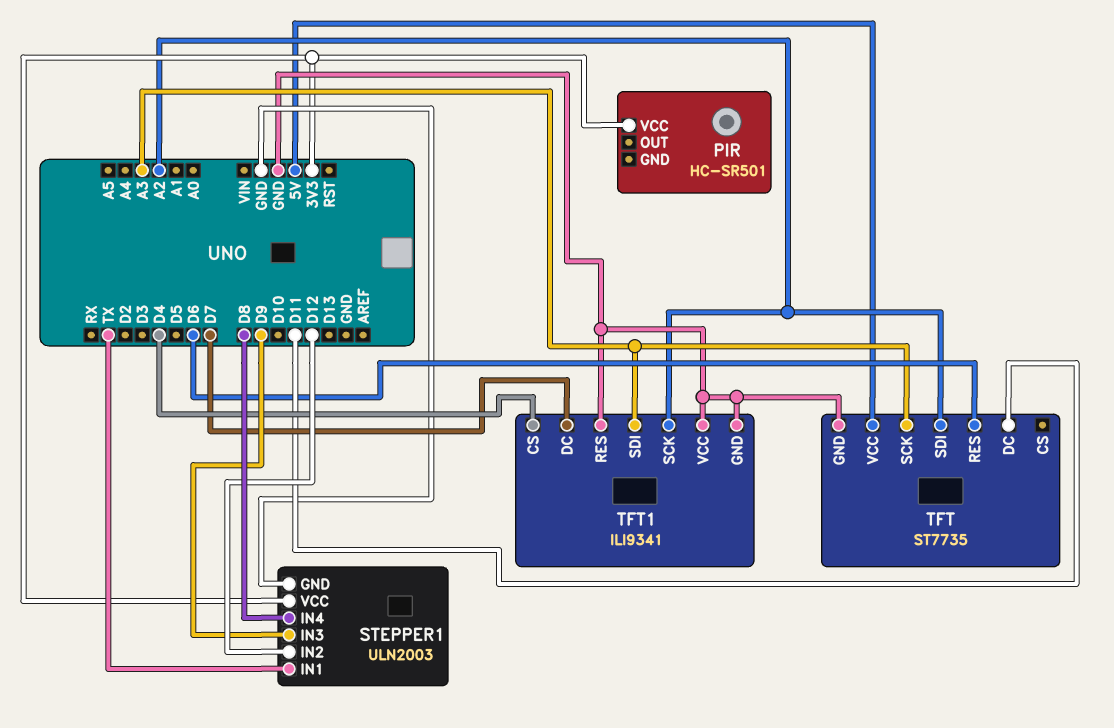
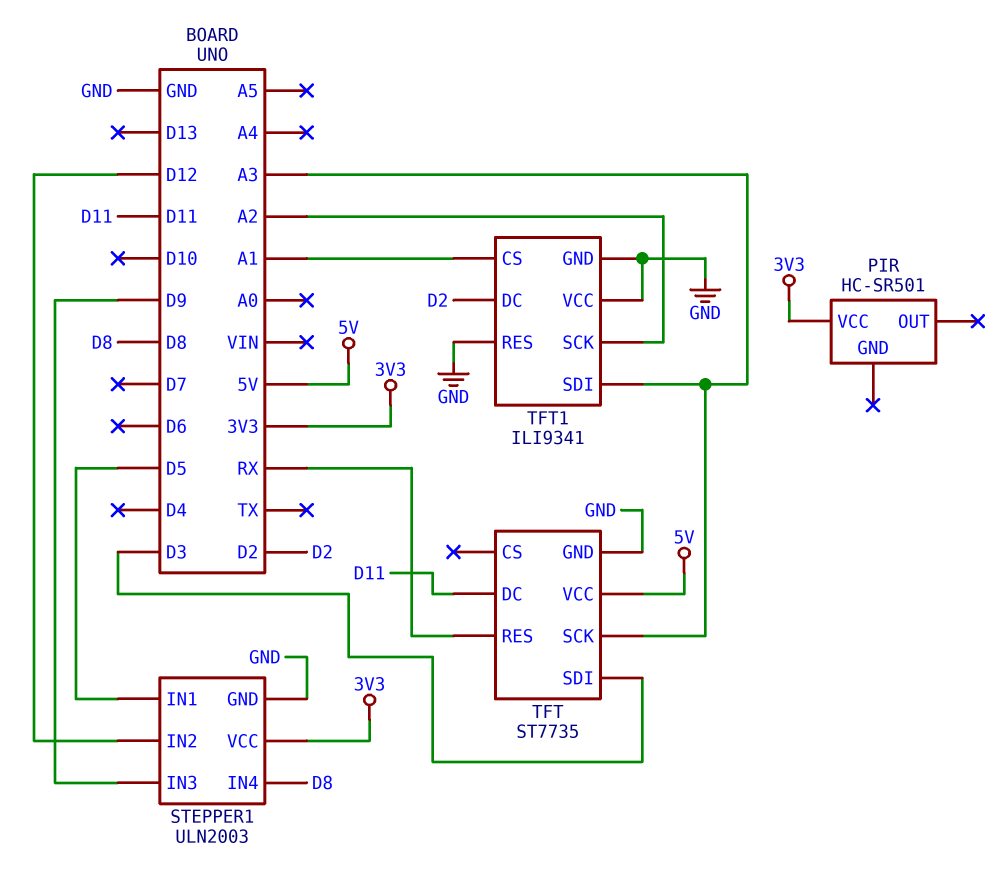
STEPPER1 pin IN1: TX -> D5
TFT pin RES: D6 -> RX
TFT pin SDI: A2 -> D3
TFT1 pin CS: D4 -> A1
TFT1 pin DC: D7 -> D2

